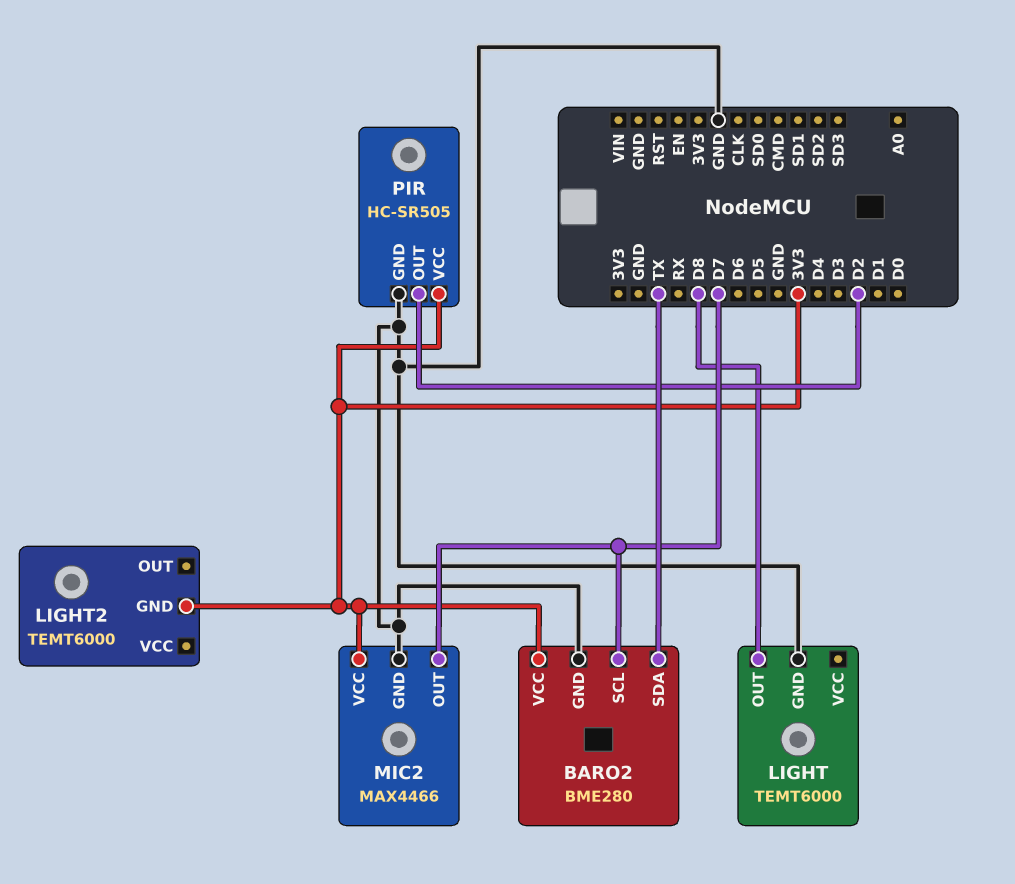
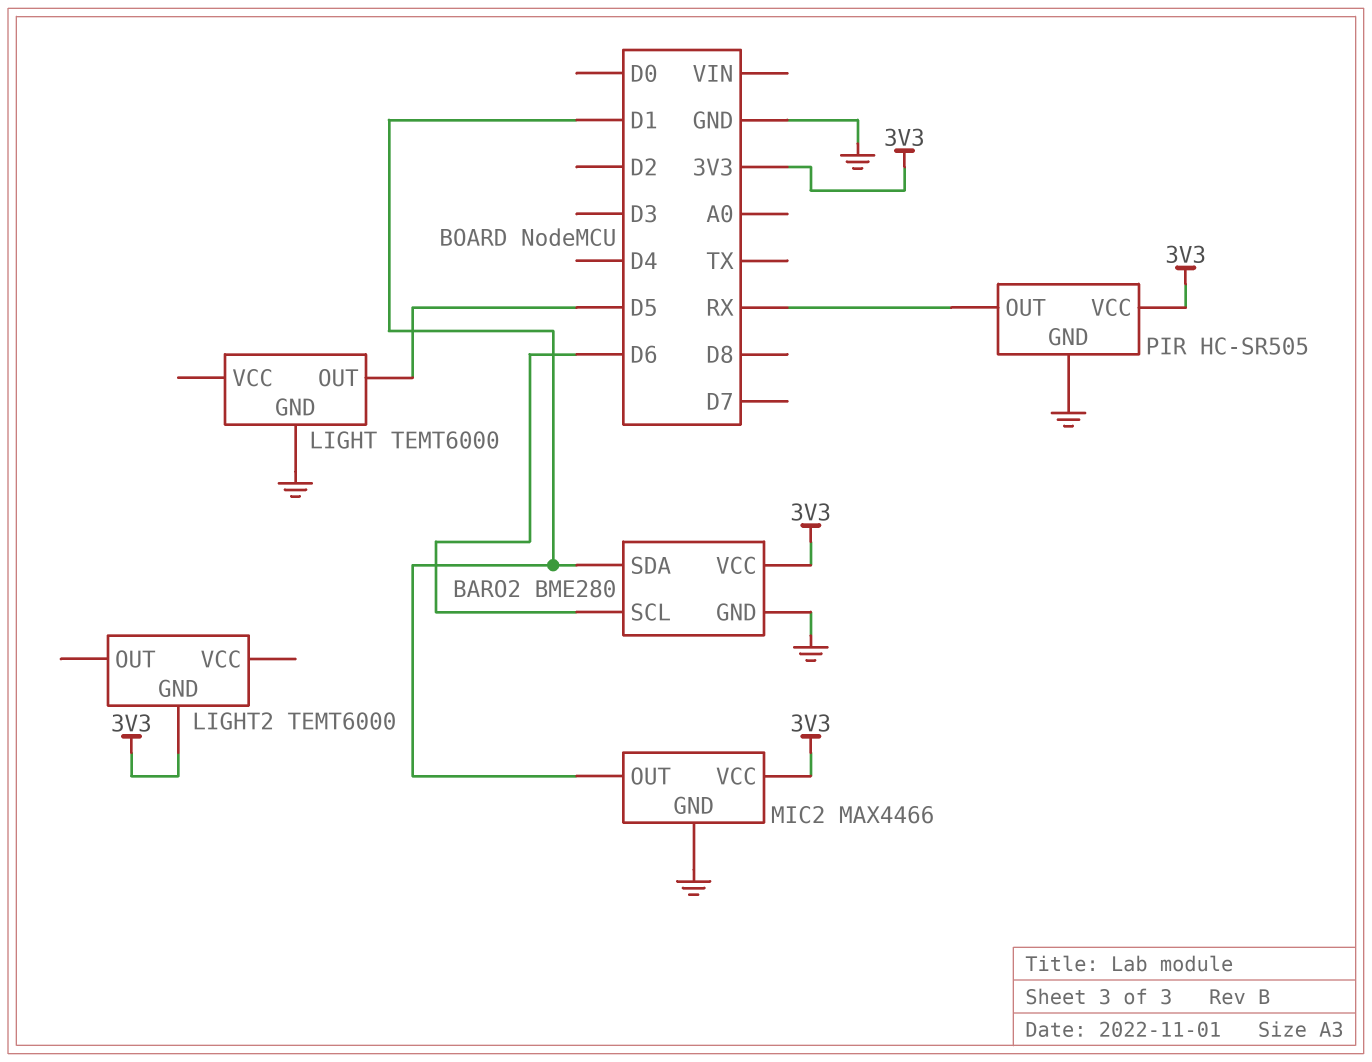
BARO2 pin SCL: D7 -> D6
BARO2 pin SDA: TX -> D1
LIGHT pin OUT: D8 -> D5
MIC2 pin OUT: D7 -> D1
PIR pin OUT: D2 -> RX

